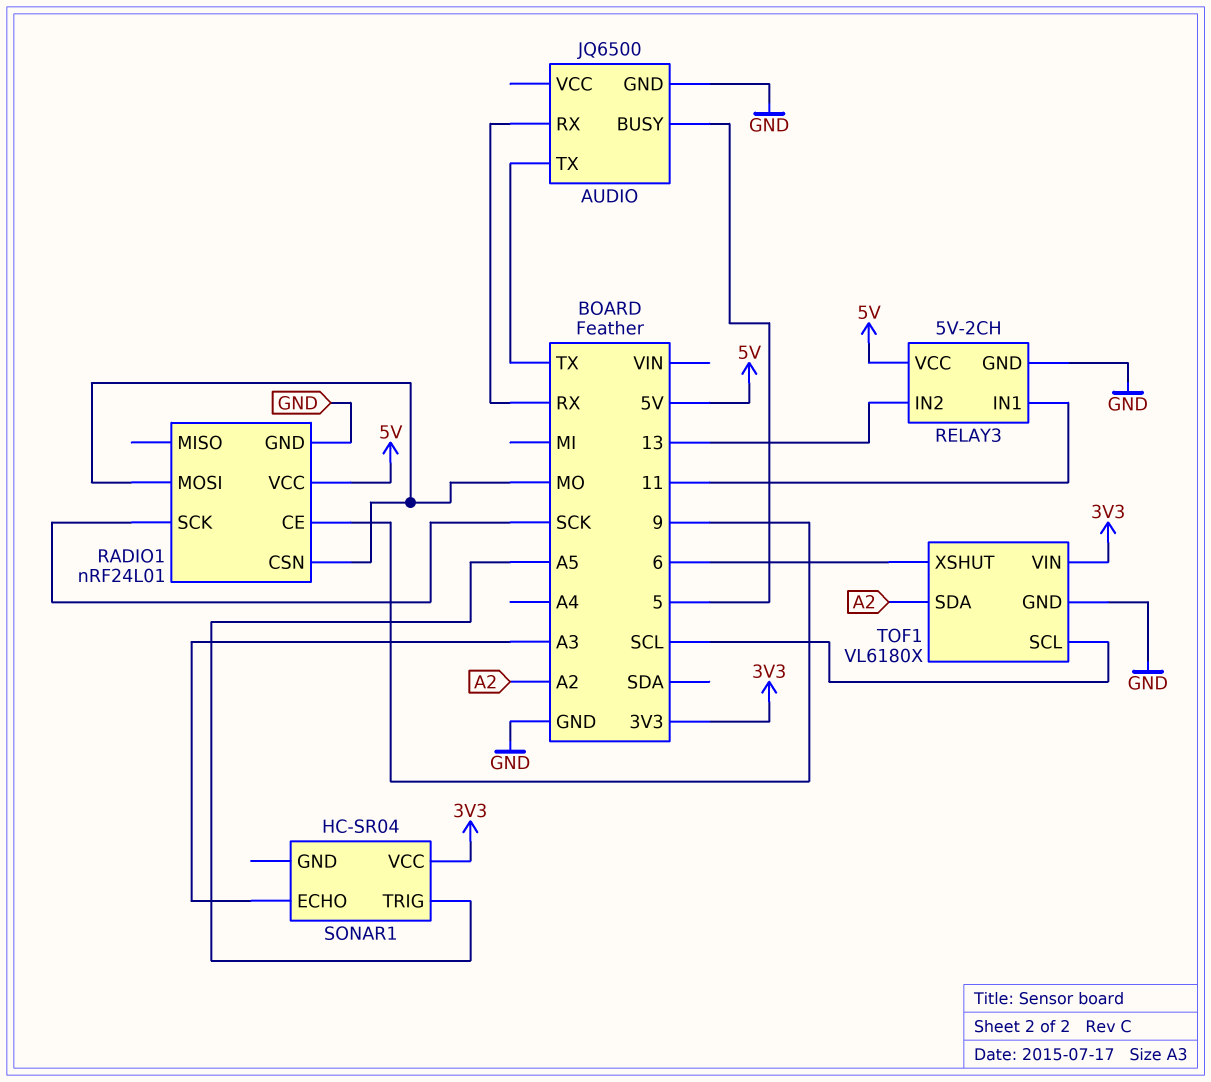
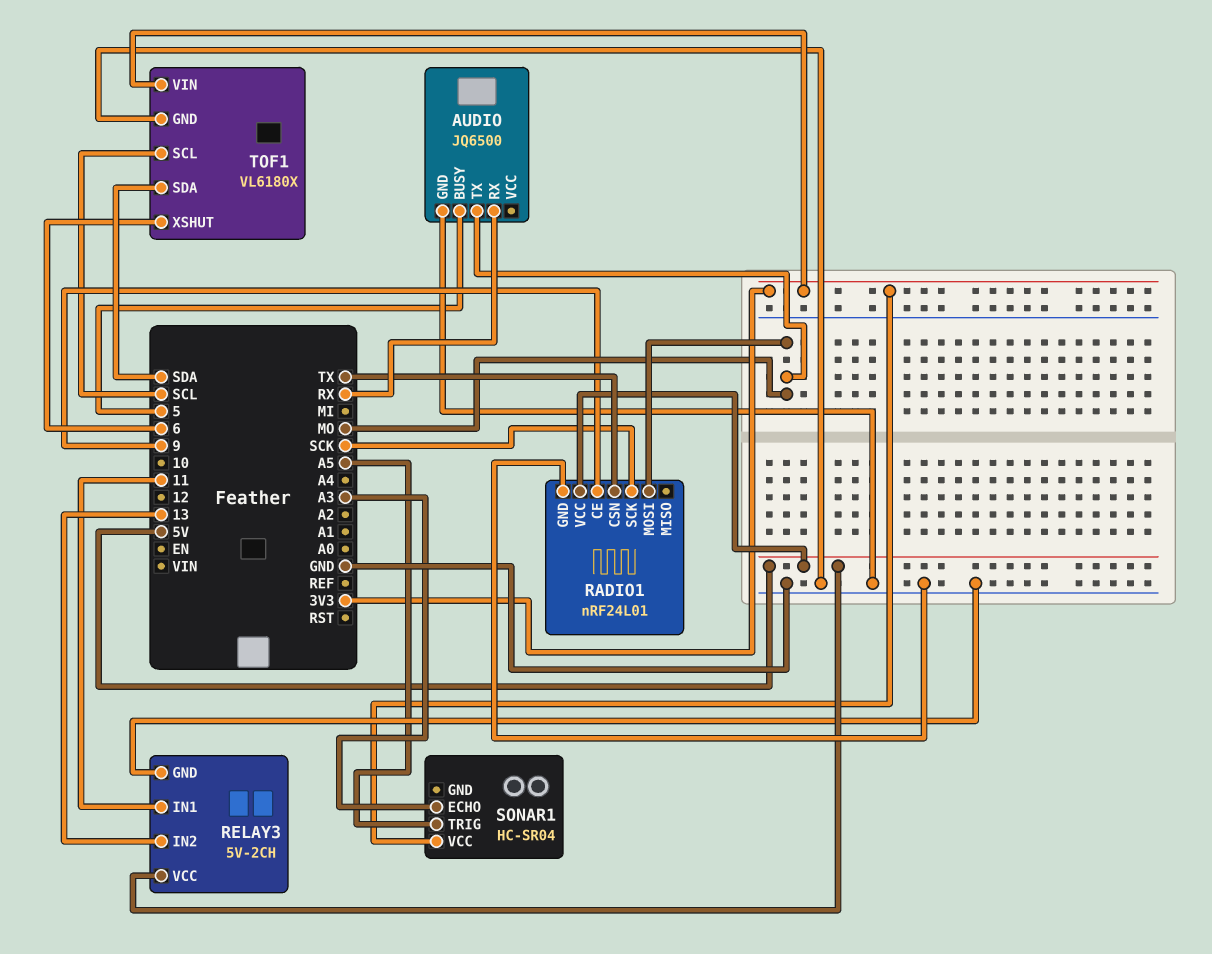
AUDIO pin TX: TX -> MO
RADIO1 pin CSN: MO -> TX
TOF1 pin SDA: A2 -> SDA

